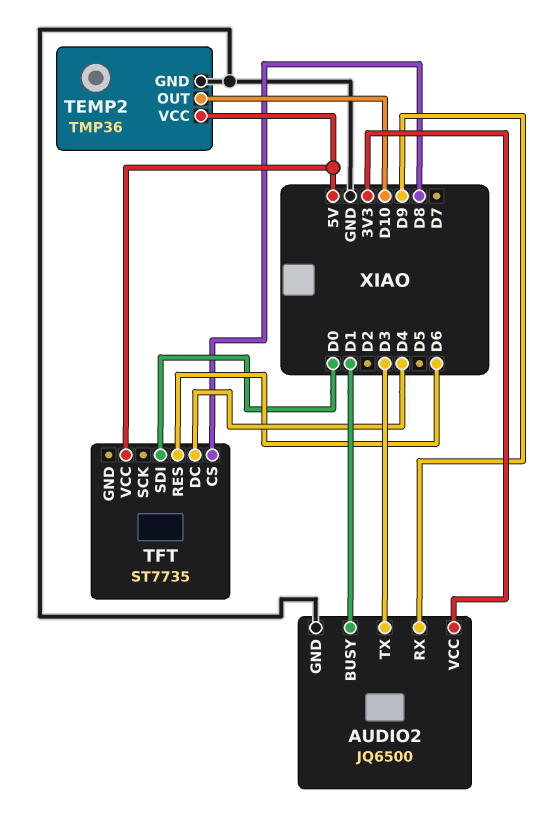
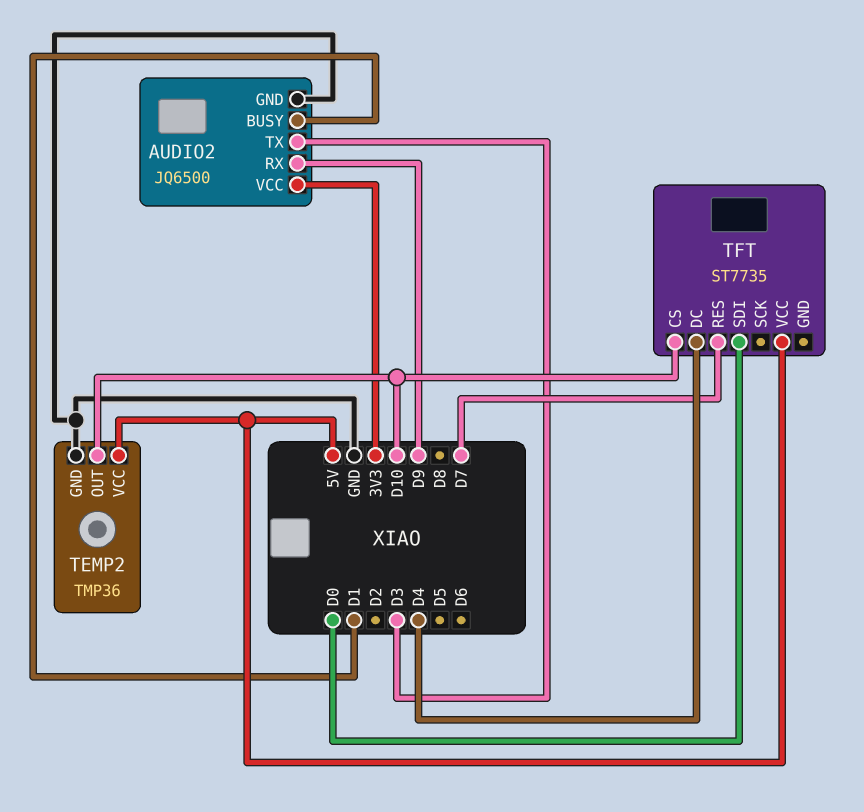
TFT pin CS: D8 -> D10
TFT pin RES: D6 -> D7

